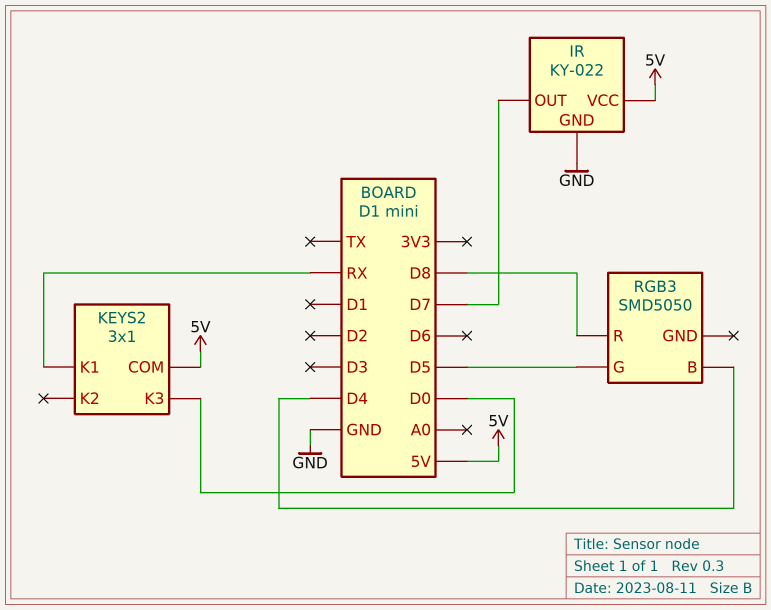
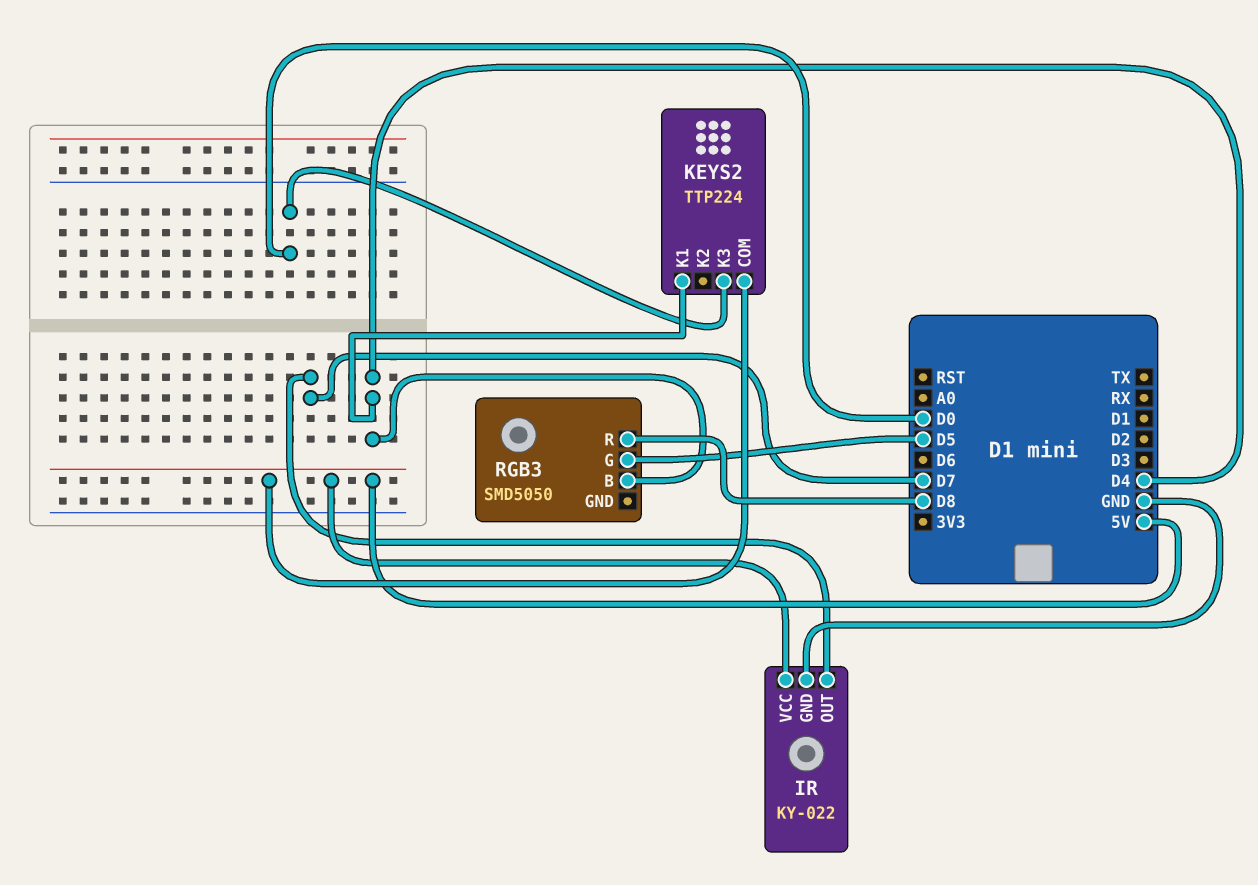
KEYS2: 3x1 -> TTP224
KEYS2 pin K1: RX -> D4

